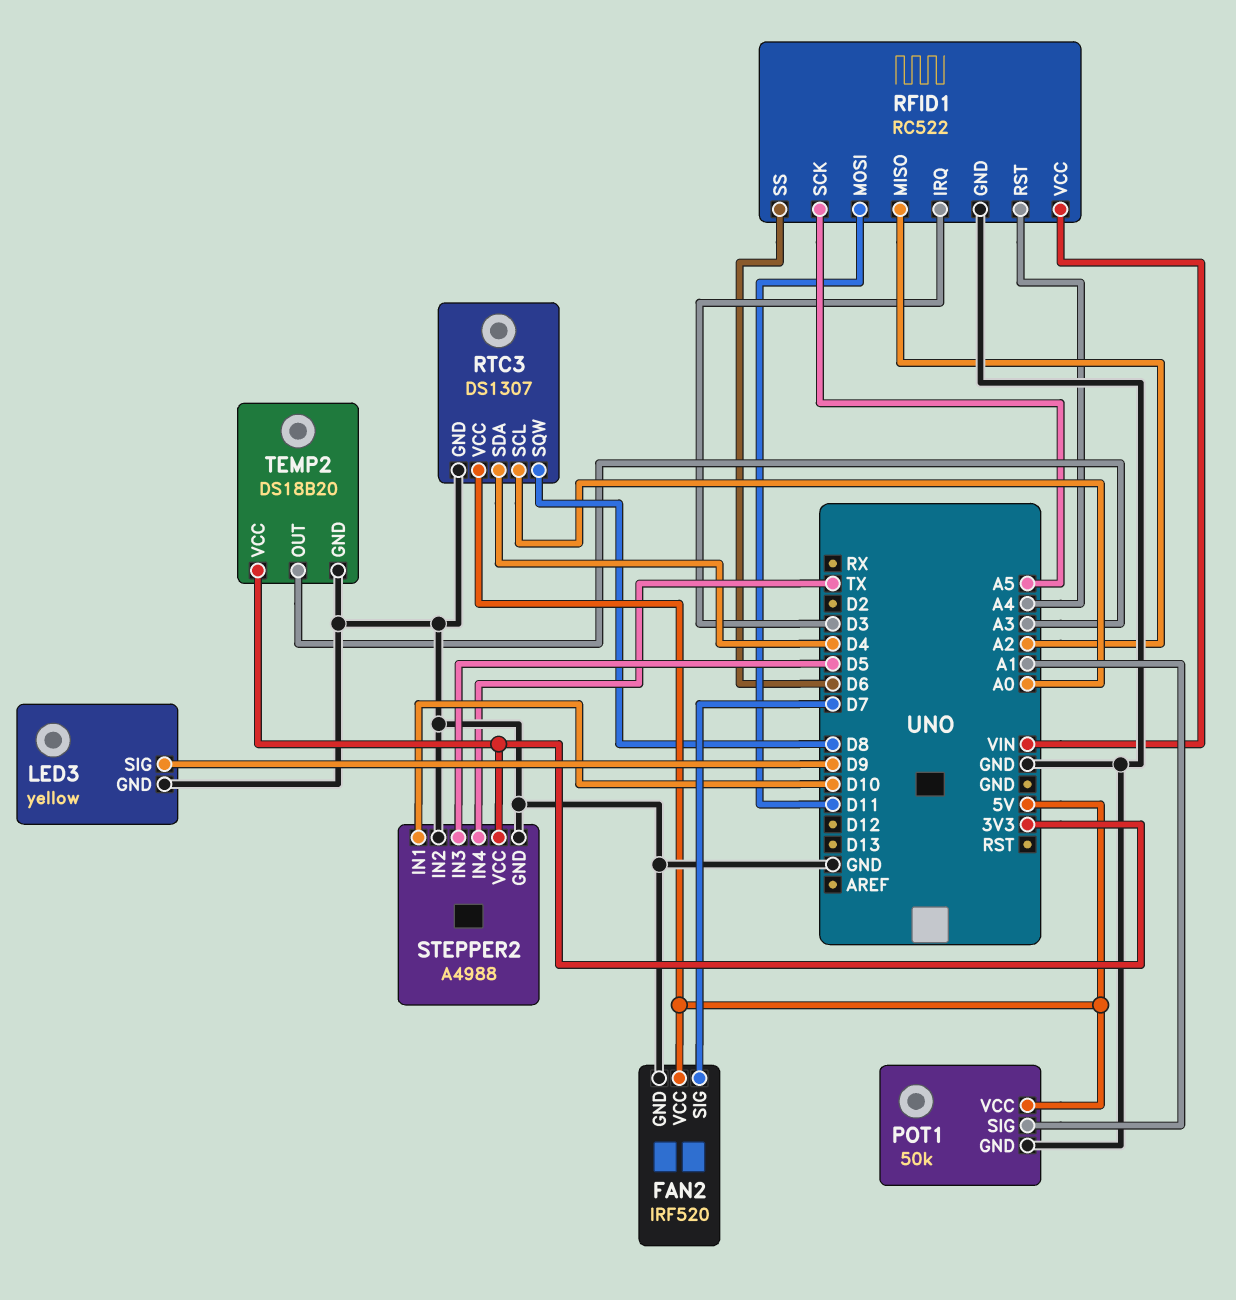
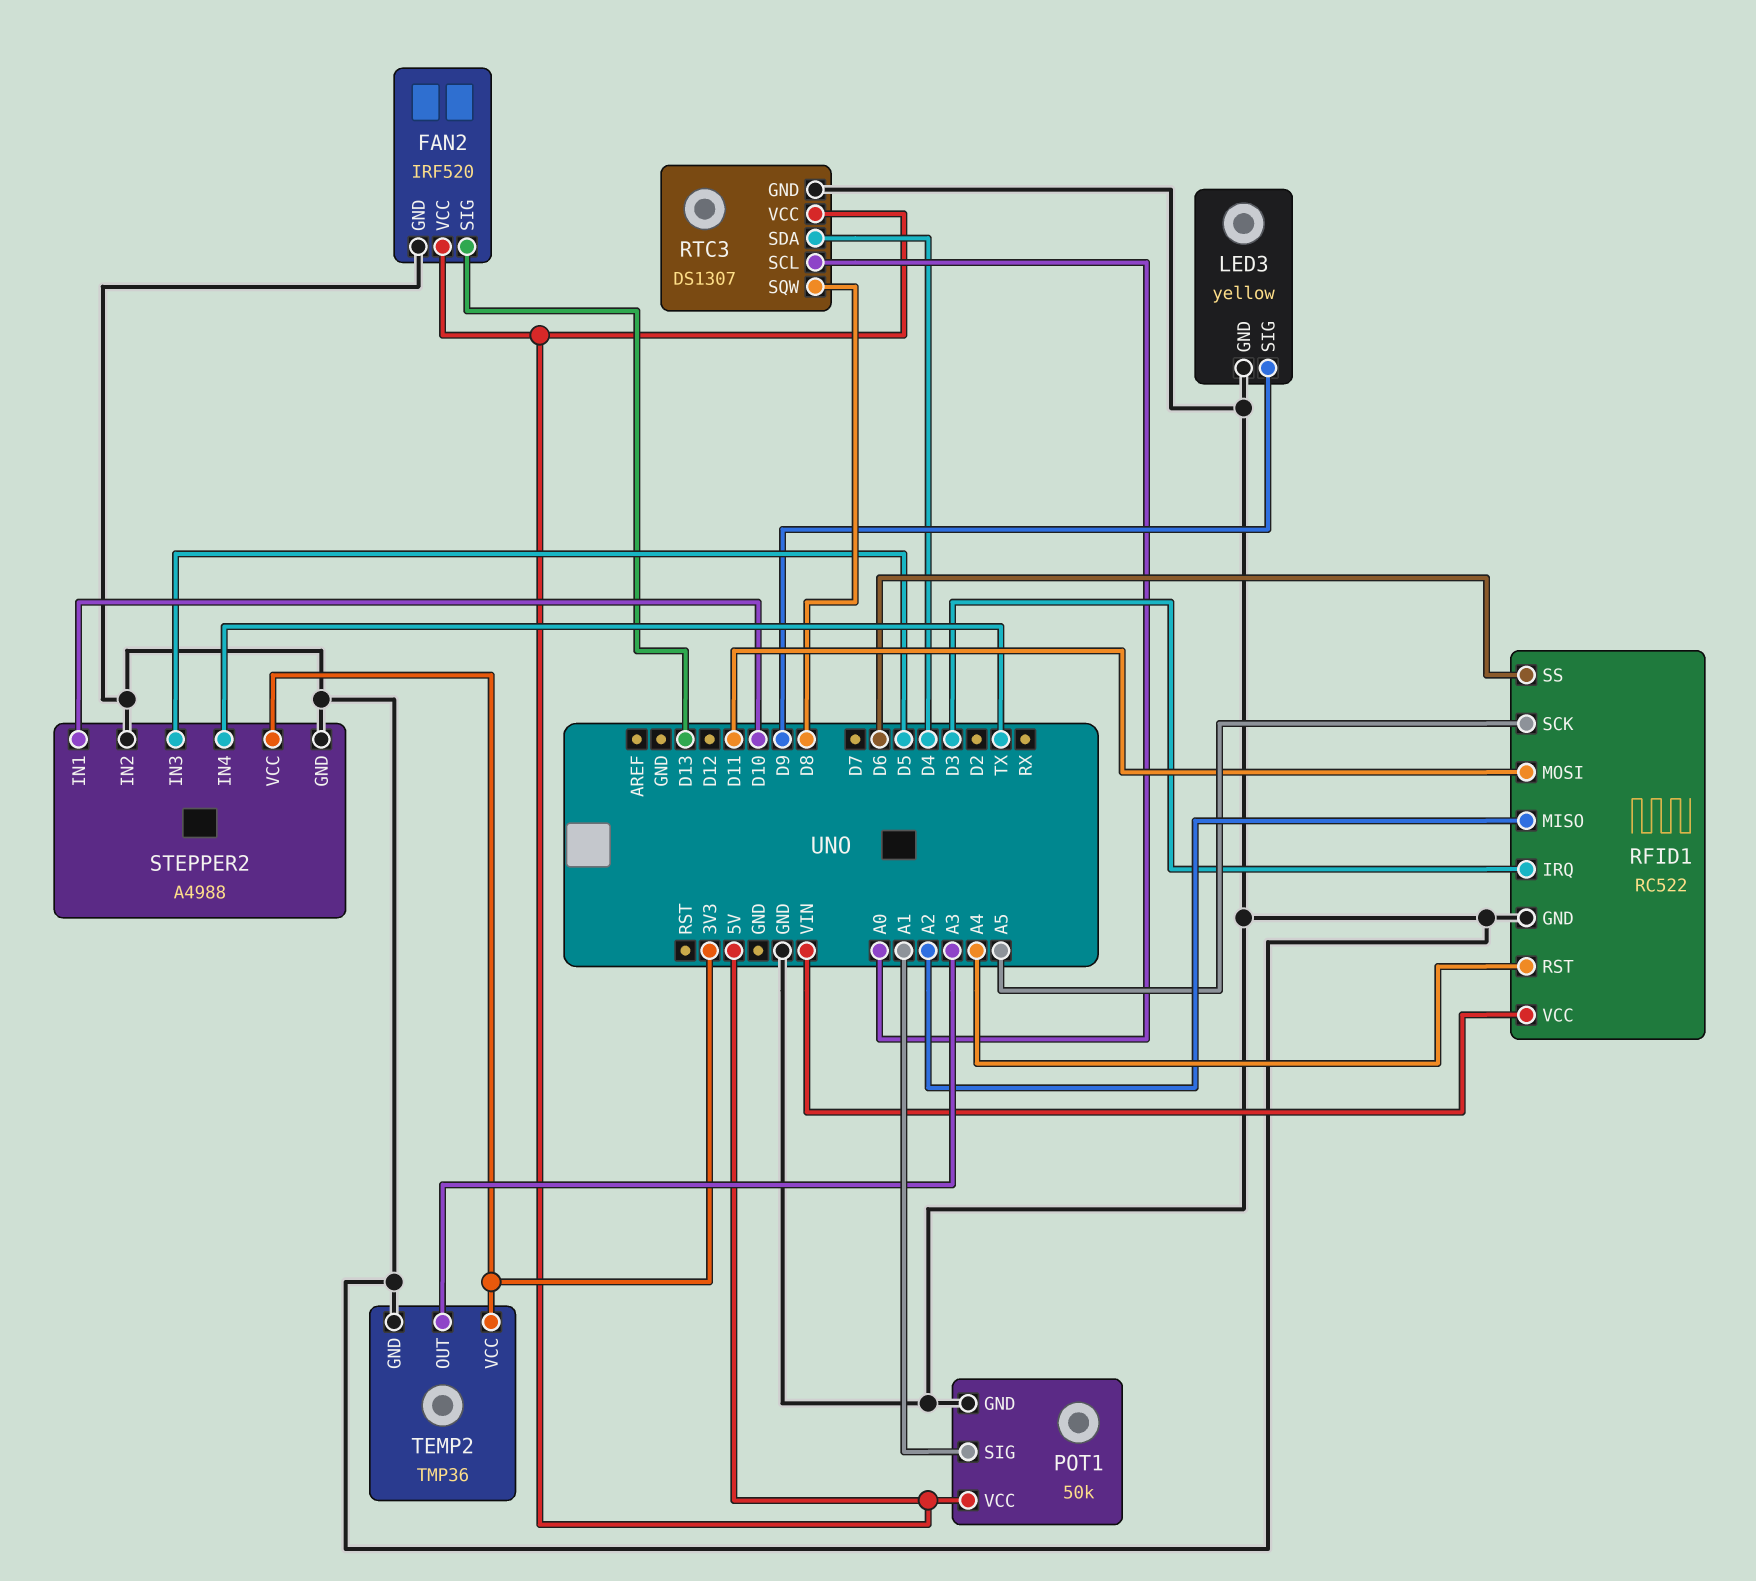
FAN2 pin SIG: D7 -> D13
TEMP2: DS18B20 -> TMP36

